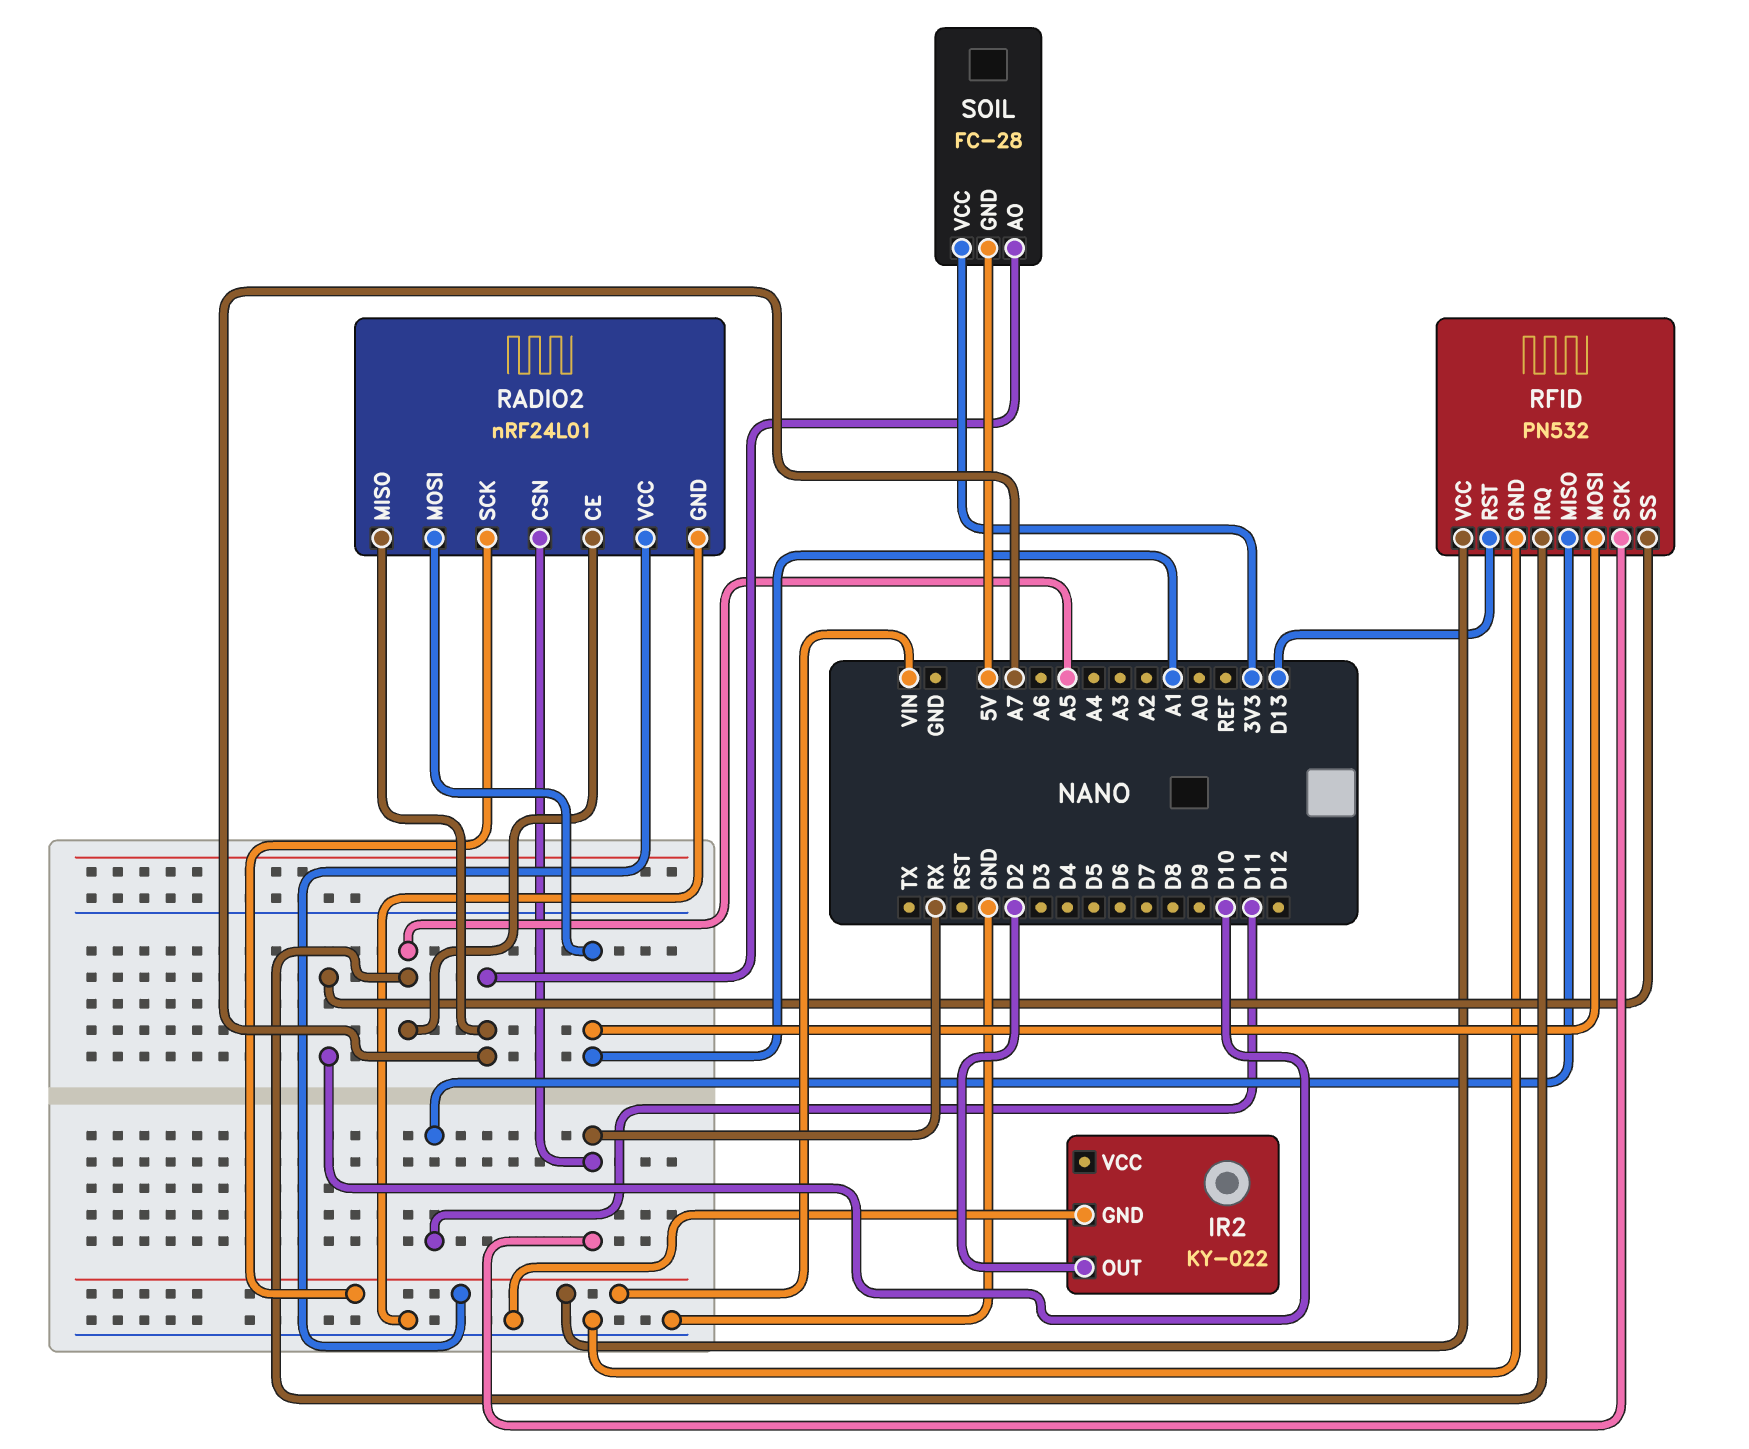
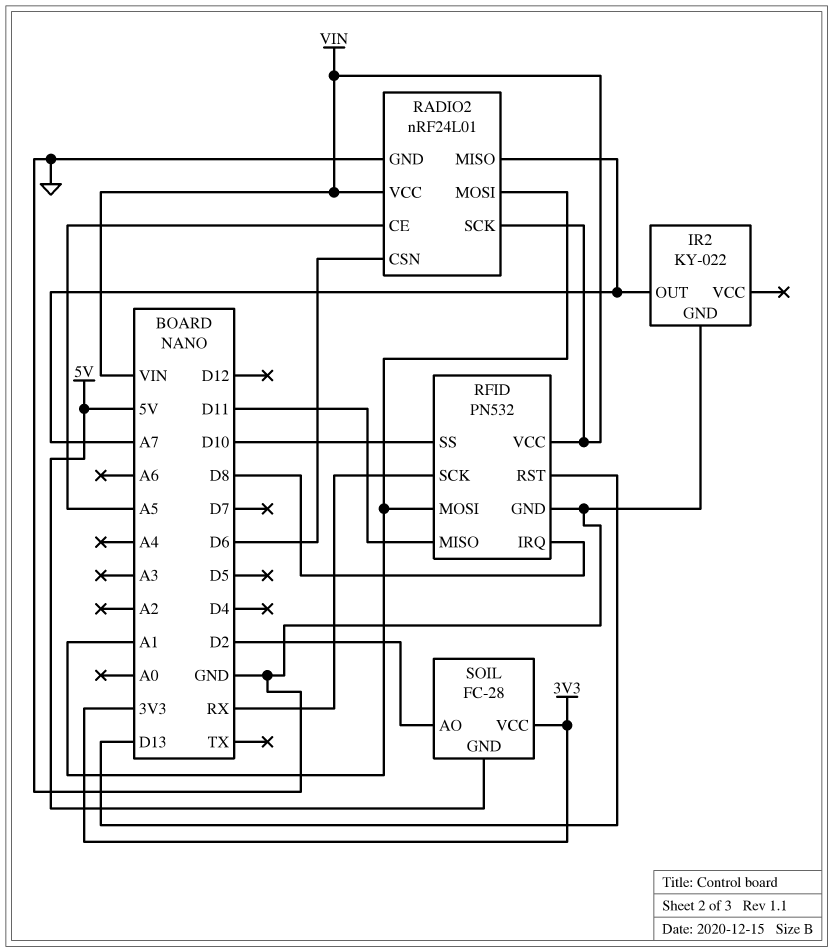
IR2 pin OUT: D2 -> A7
RADIO2 pin CSN: RX -> D6
RFID pin IRQ: A5 -> D8
SOIL pin AO: A7 -> D2

